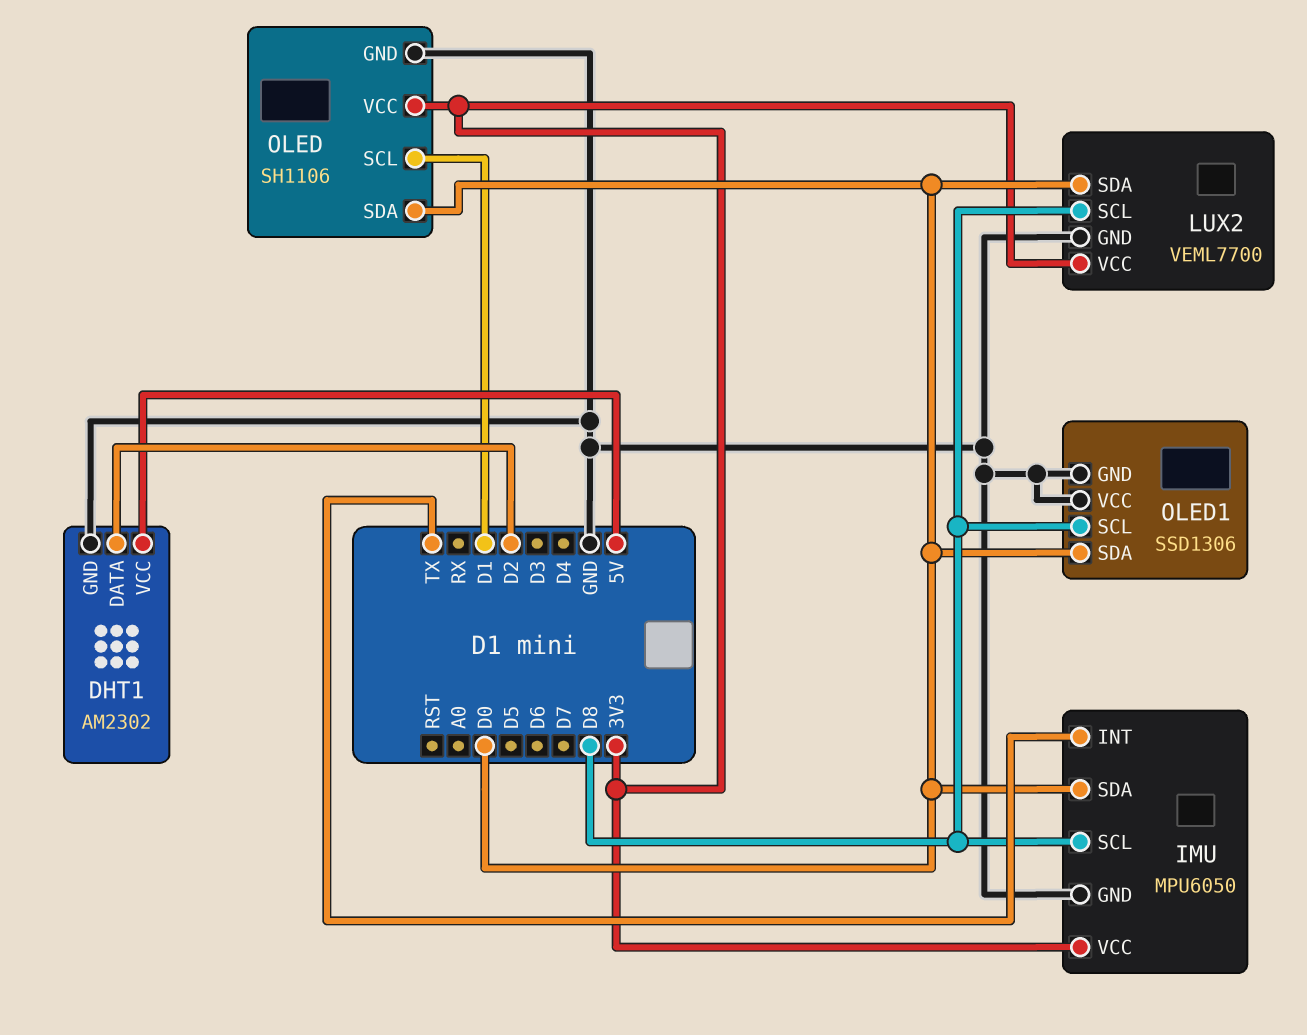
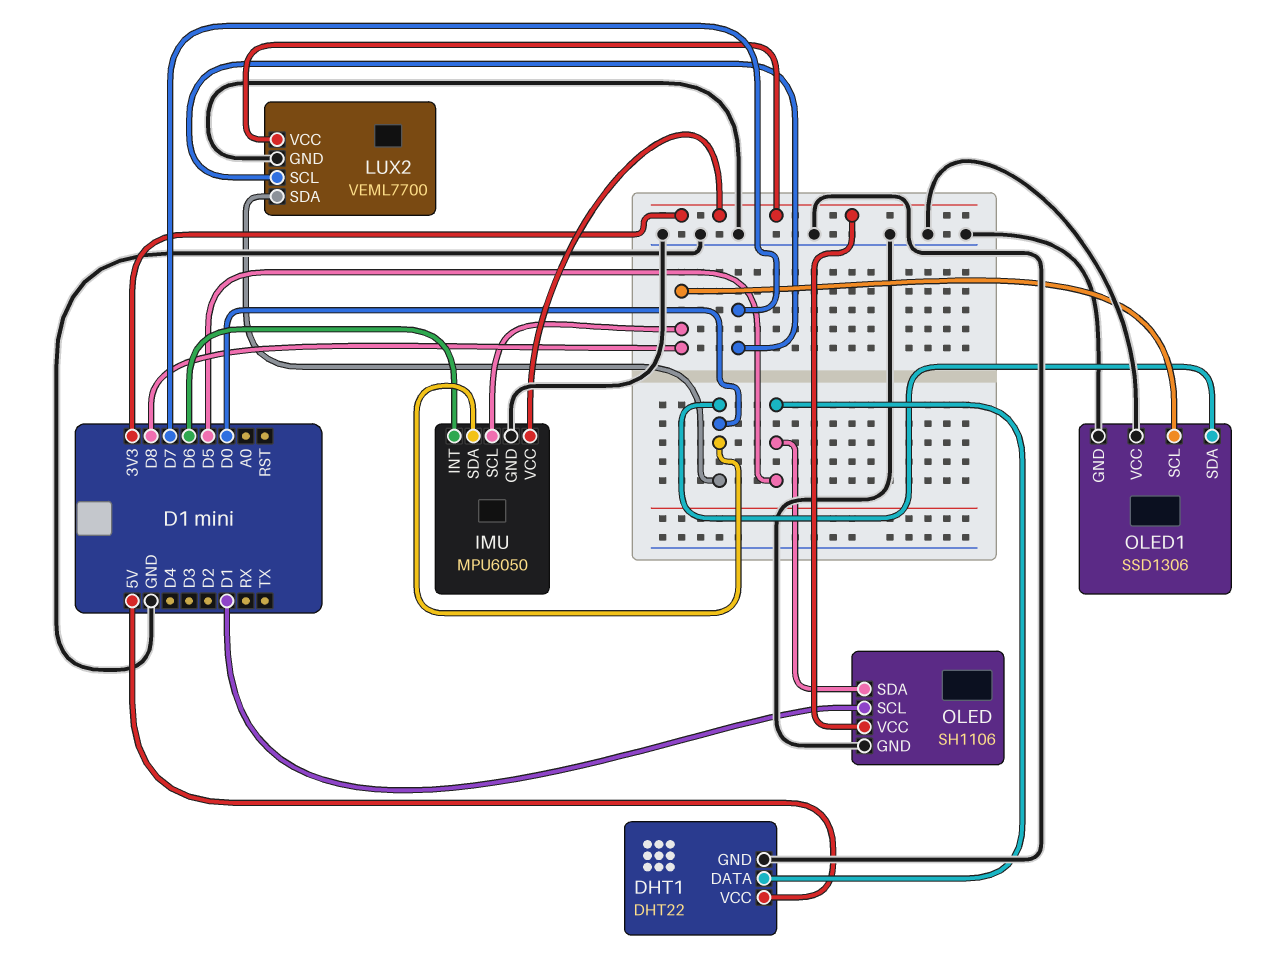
DHT1: AM2302 -> DHT22
DHT1 pin DATA: D2 -> D5
IMU pin INT: TX -> D6
LUX2 pin SCL: D8 -> D7
OLED pin SDA: D0 -> D5

